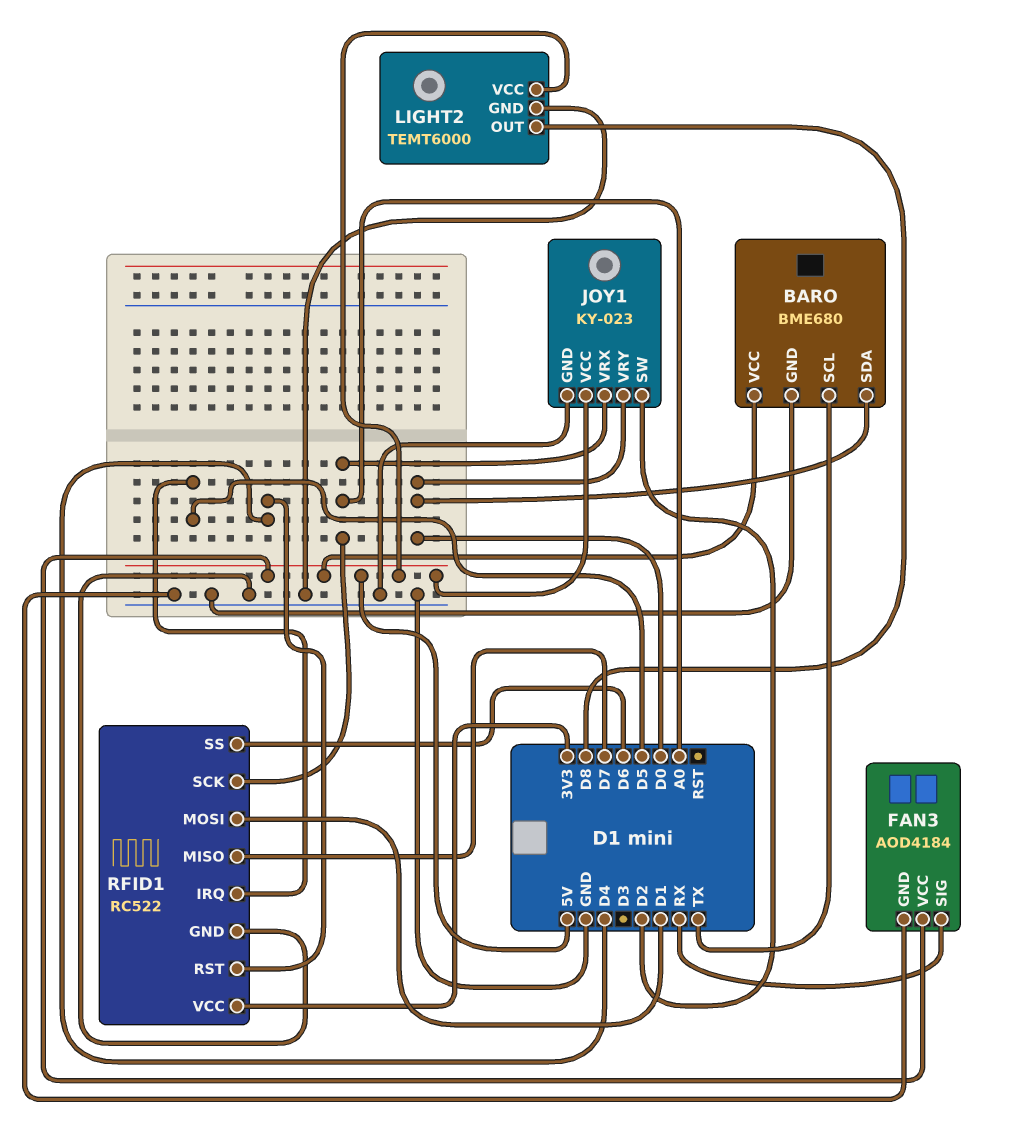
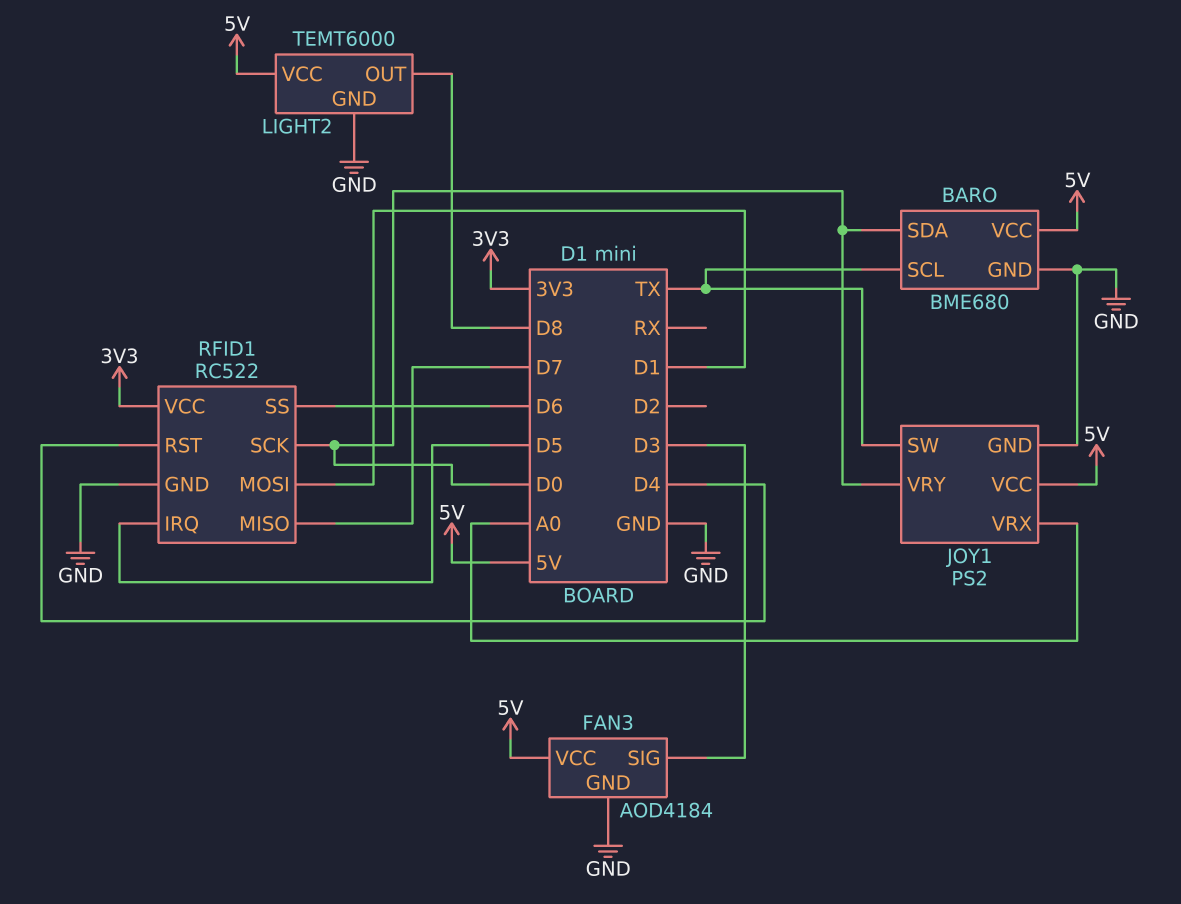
FAN3 pin SIG: RX -> D3
JOY1: KY-023 -> PS2
JOY1 pin SW: D2 -> TX
RFID1 pin SCK: A0 -> D0

